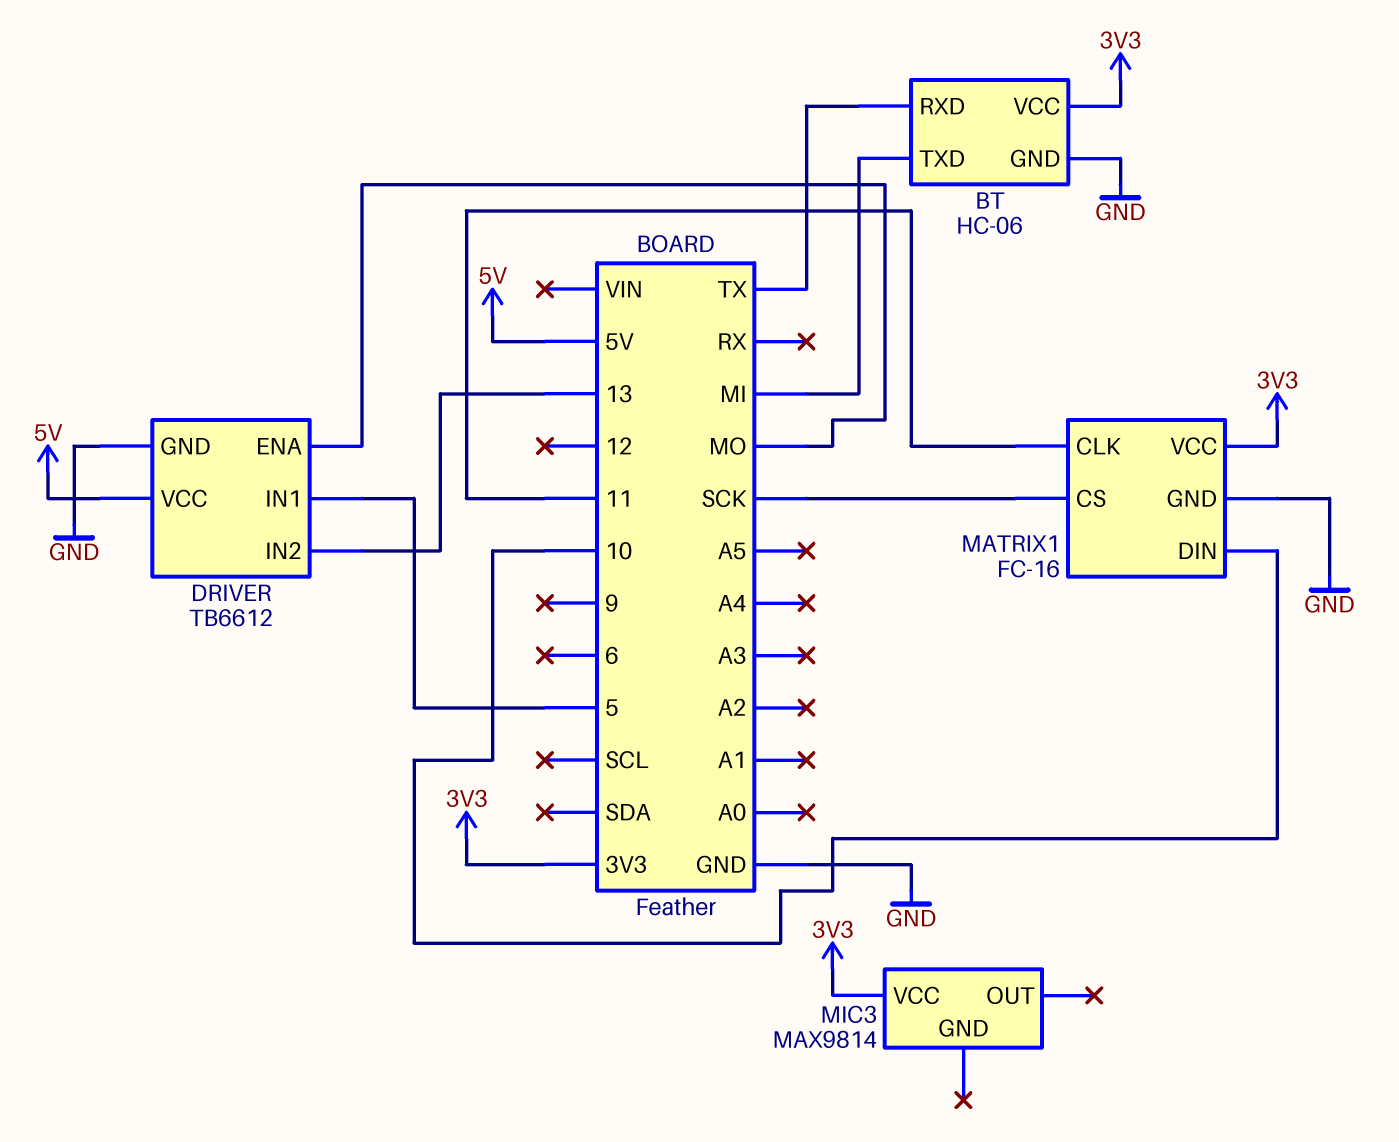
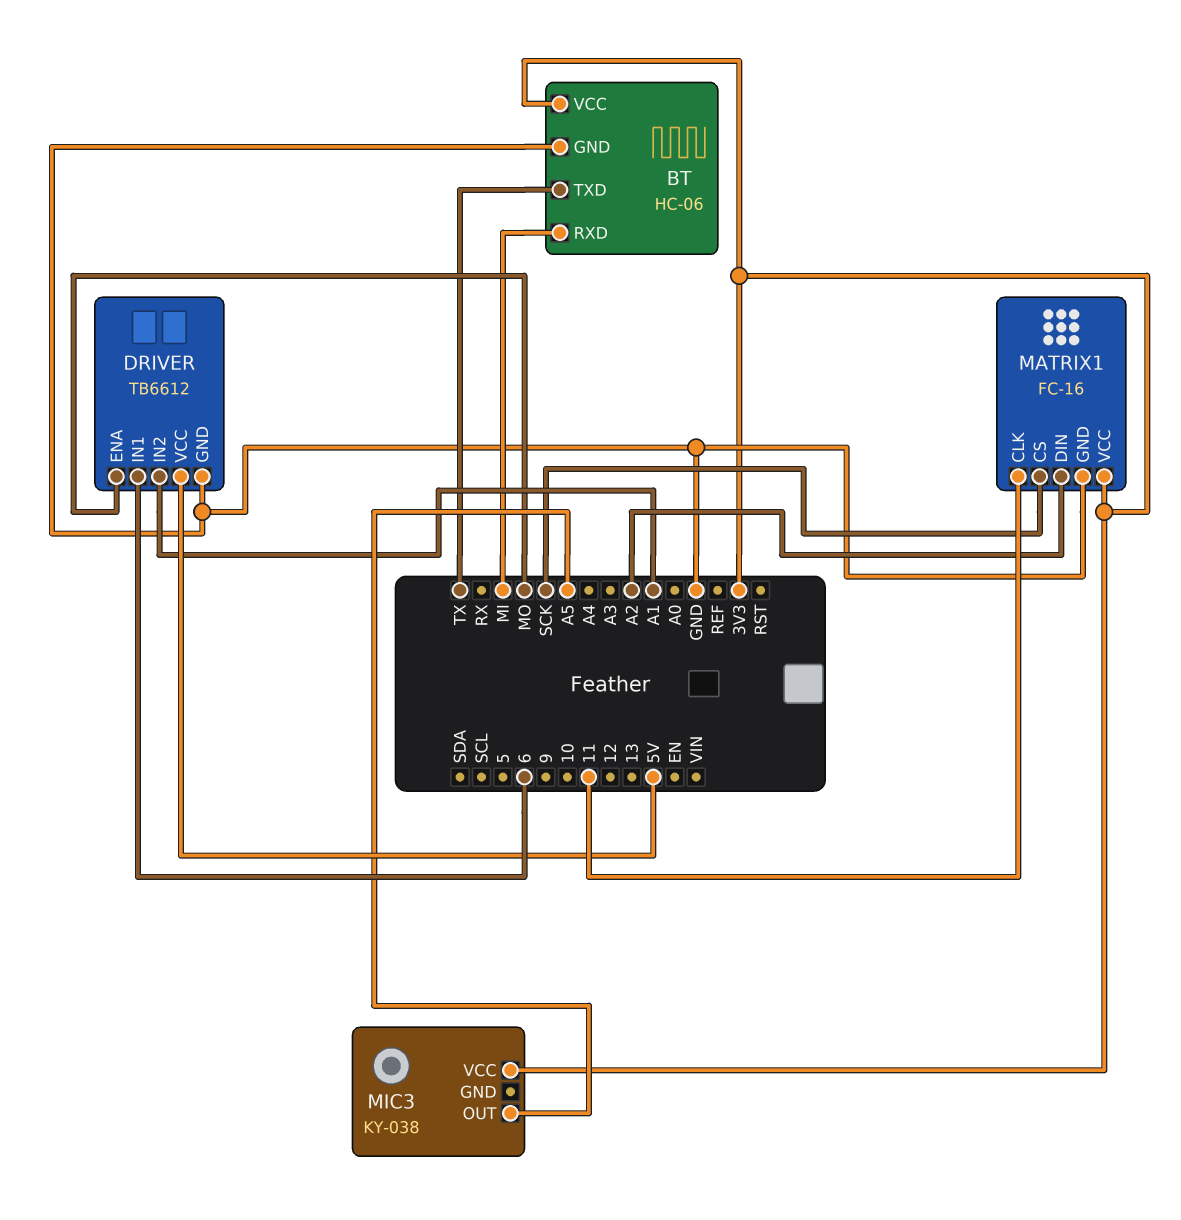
BT pin RXD: TX -> MI
BT pin TXD: MI -> TX
DRIVER pin IN1: 5 -> 6
DRIVER pin IN2: 13 -> A1
MATRIX1 pin DIN: 10 -> A2
MIC3: MAX9814 -> KY-038
MIC3 pin OUT: none -> A5

